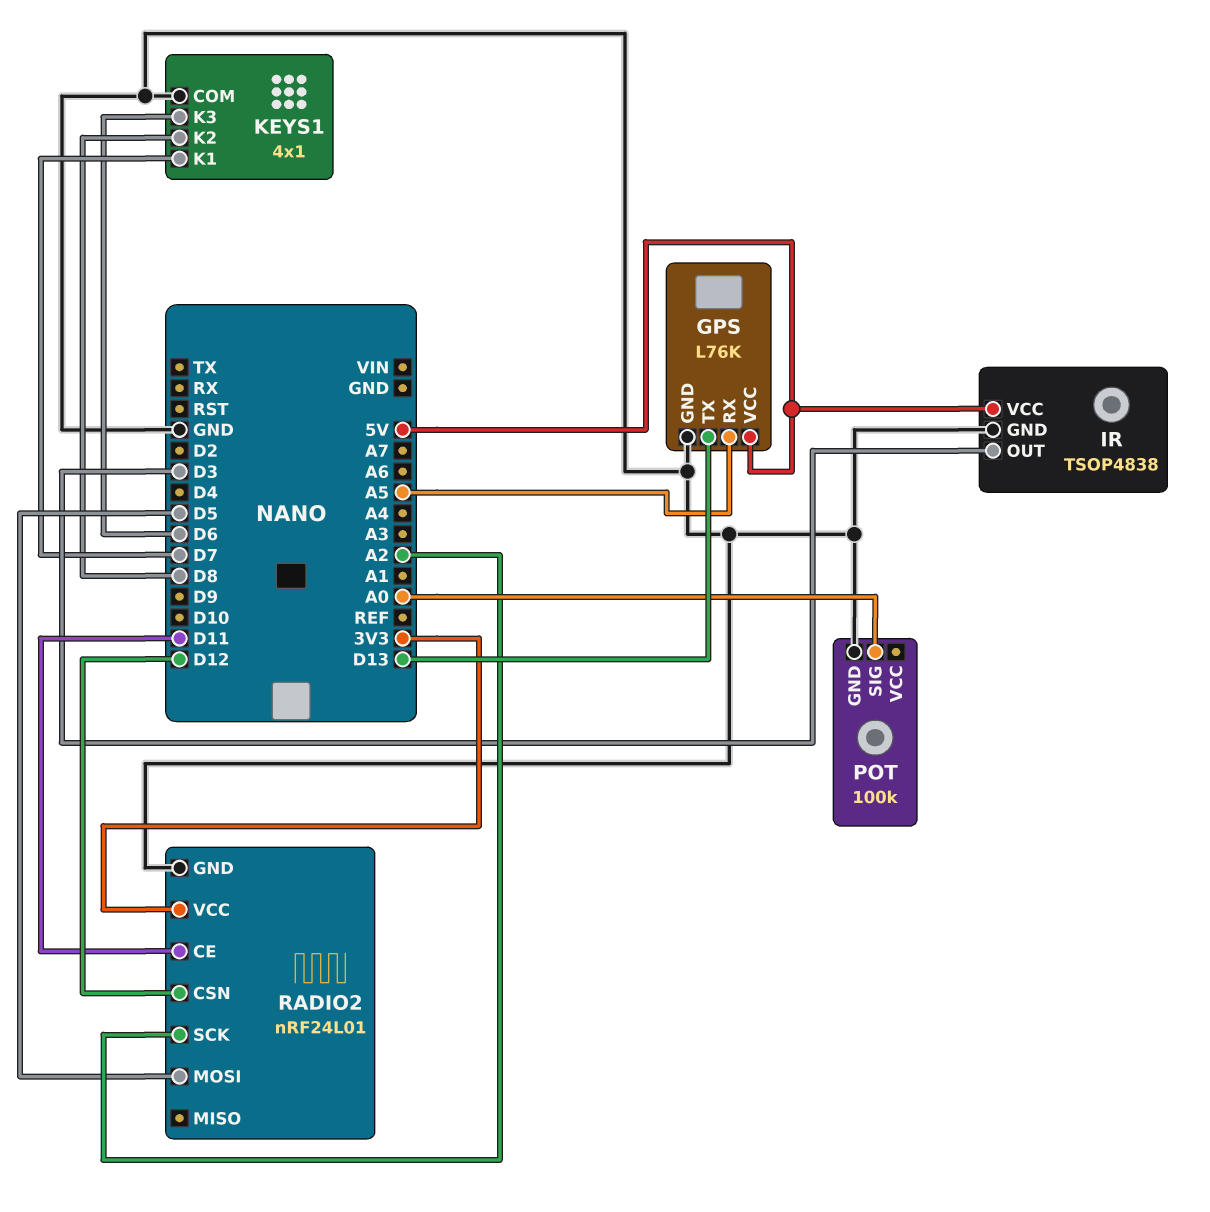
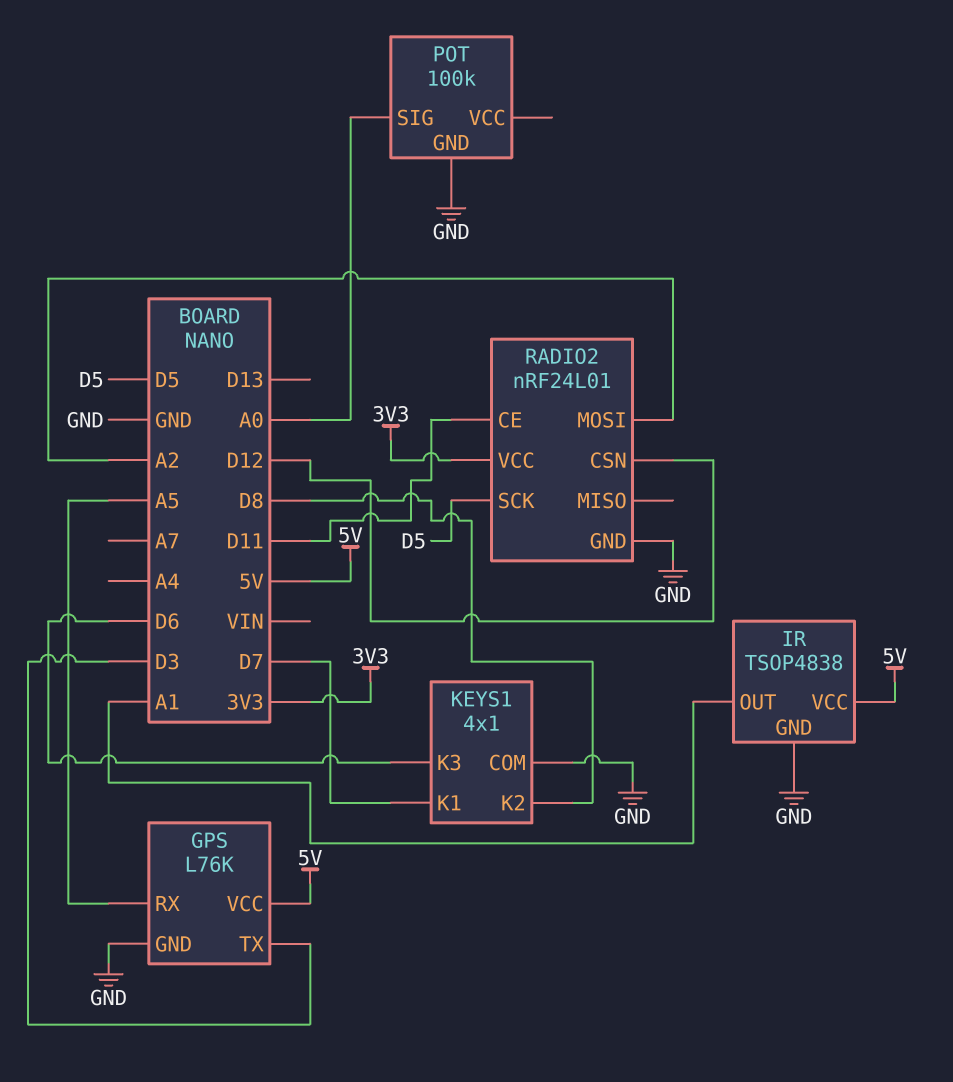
GPS pin TX: D13 -> D3
IR pin OUT: D3 -> A1
RADIO2 pin MOSI: D5 -> A2
RADIO2 pin SCK: A2 -> D5

